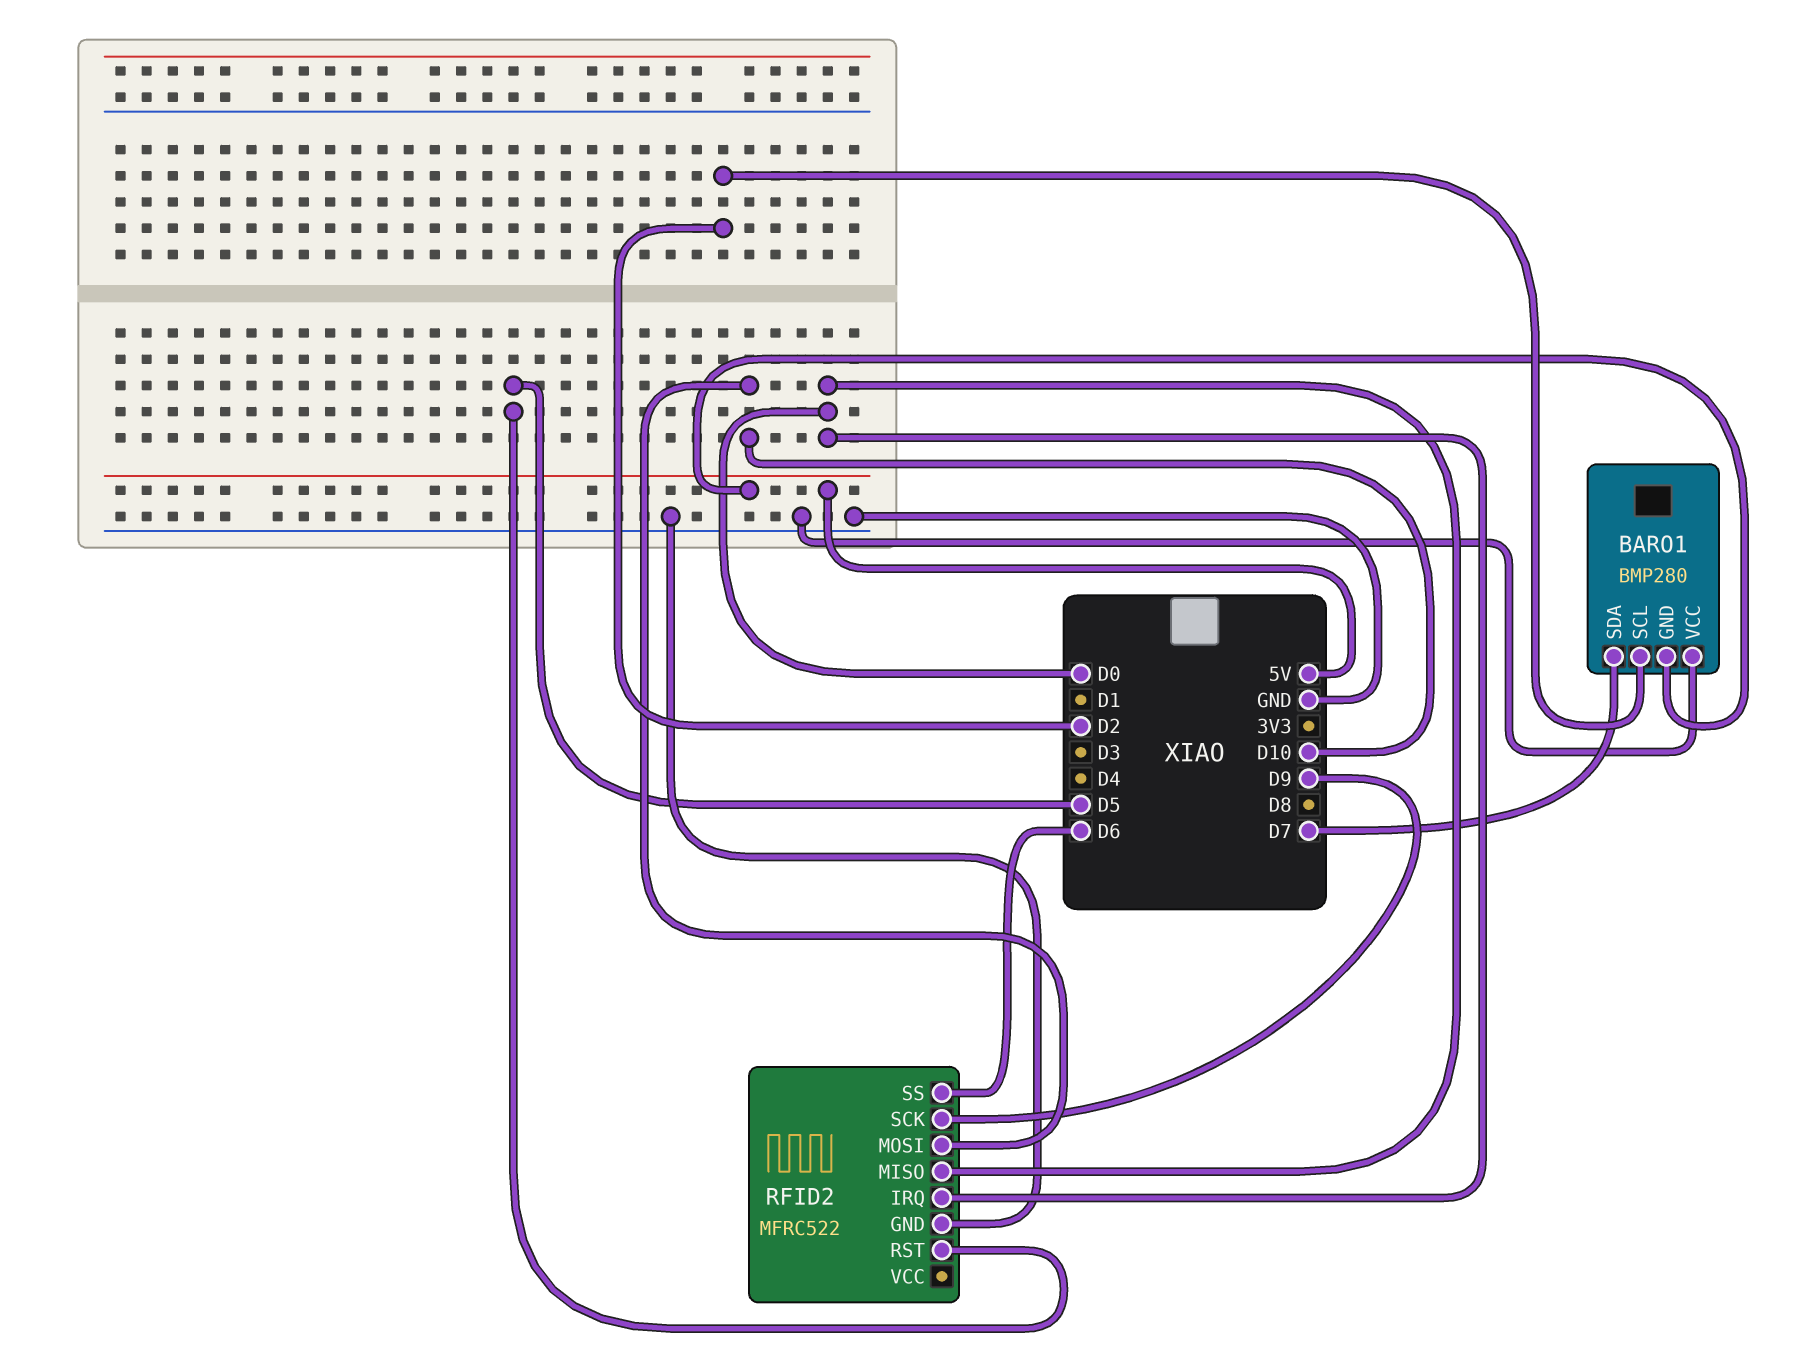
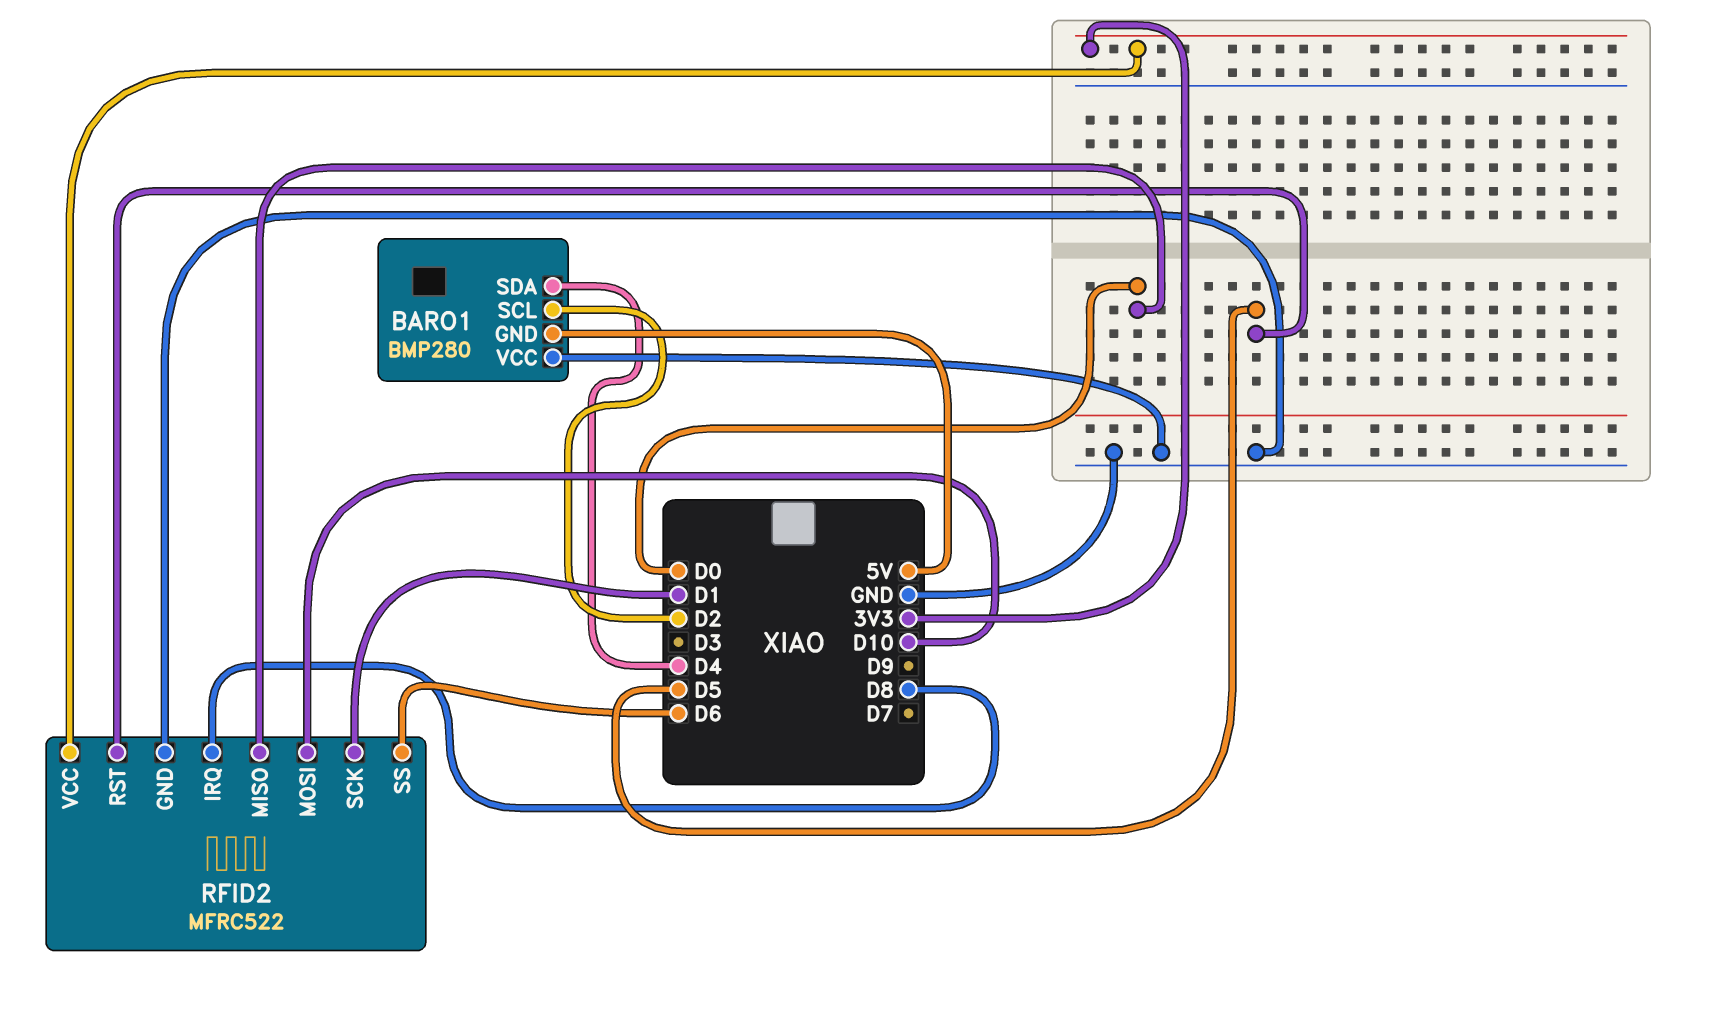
BARO1 pin SDA: D7 -> D4
RFID2 pin IRQ: D0 -> D8
RFID2 pin SCK: D9 -> D1
RFID2 pin VCC: none -> 3V3

